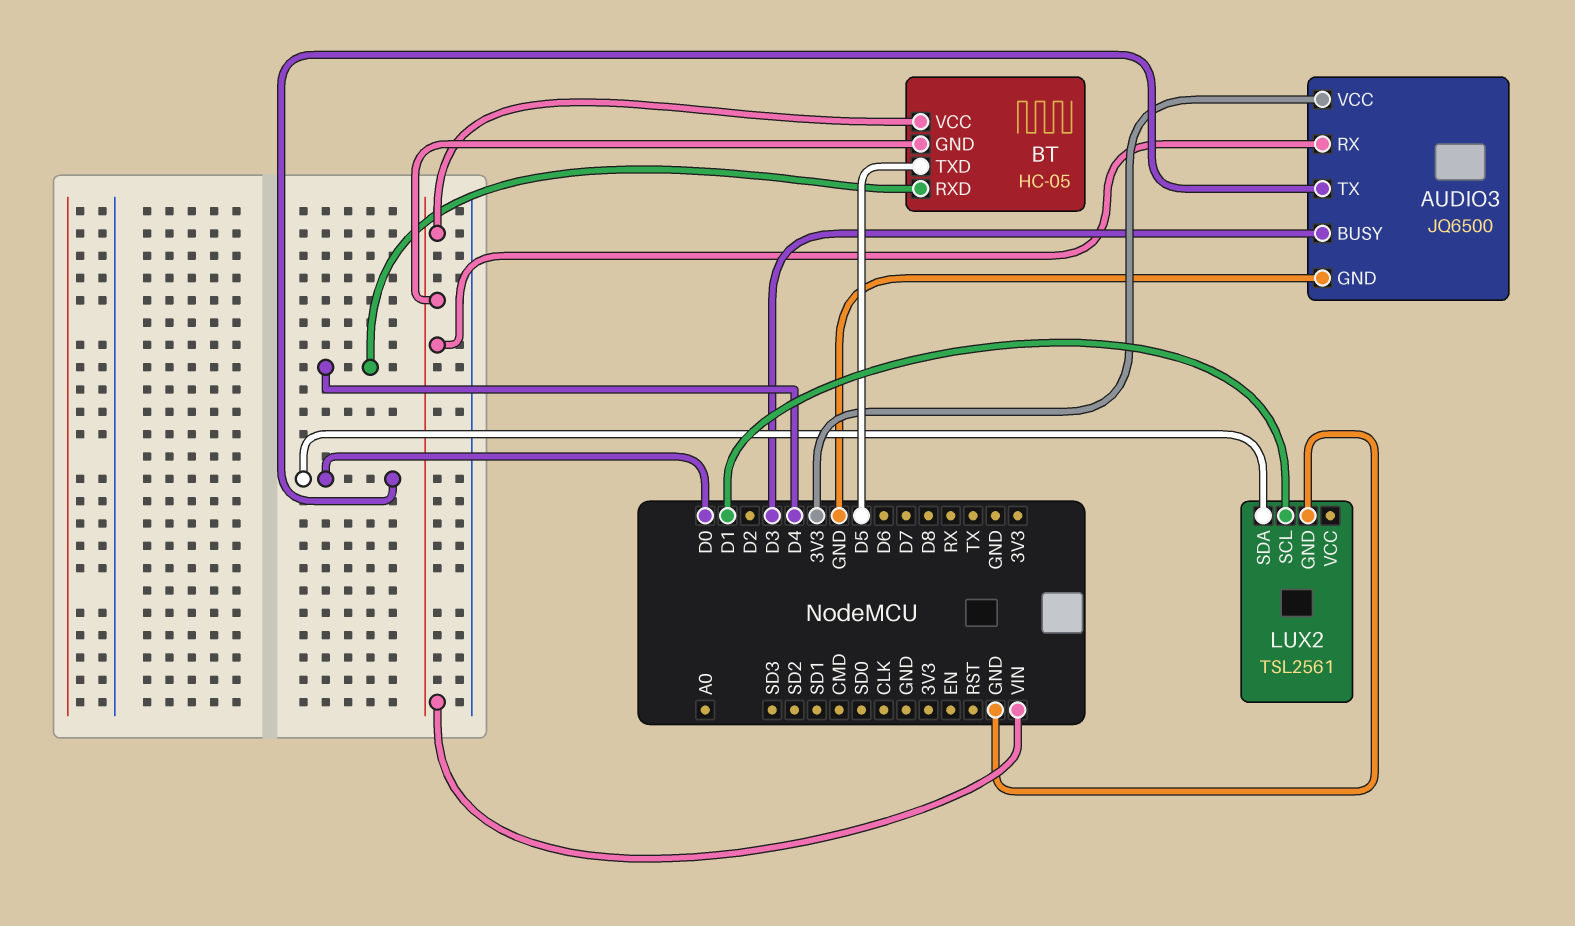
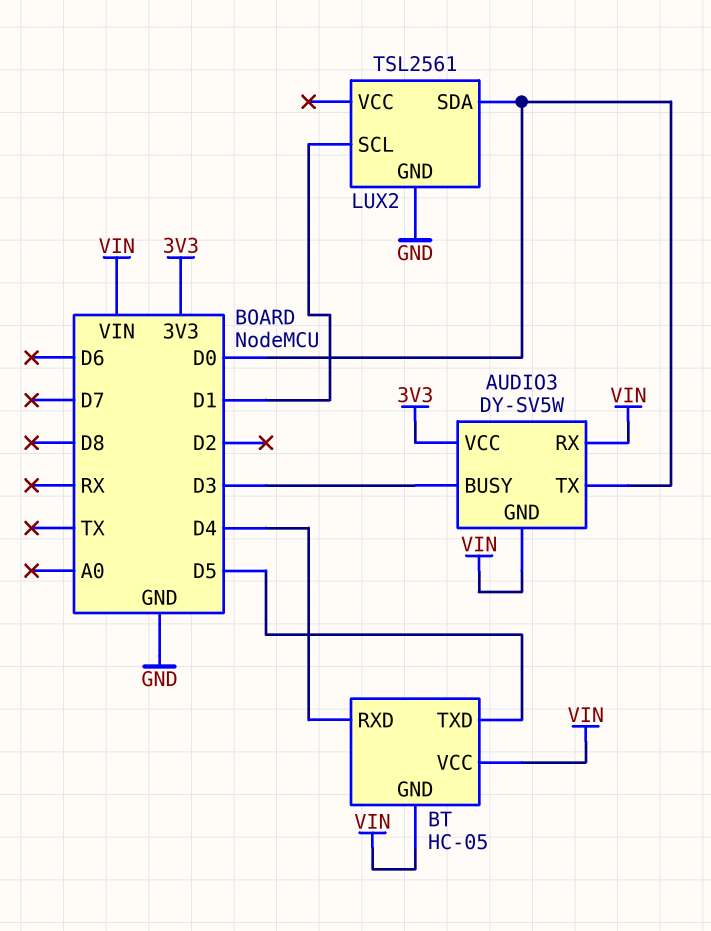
AUDIO3: JQ6500 -> DY-SV5W
AUDIO3 pin GND: GND -> VIN

